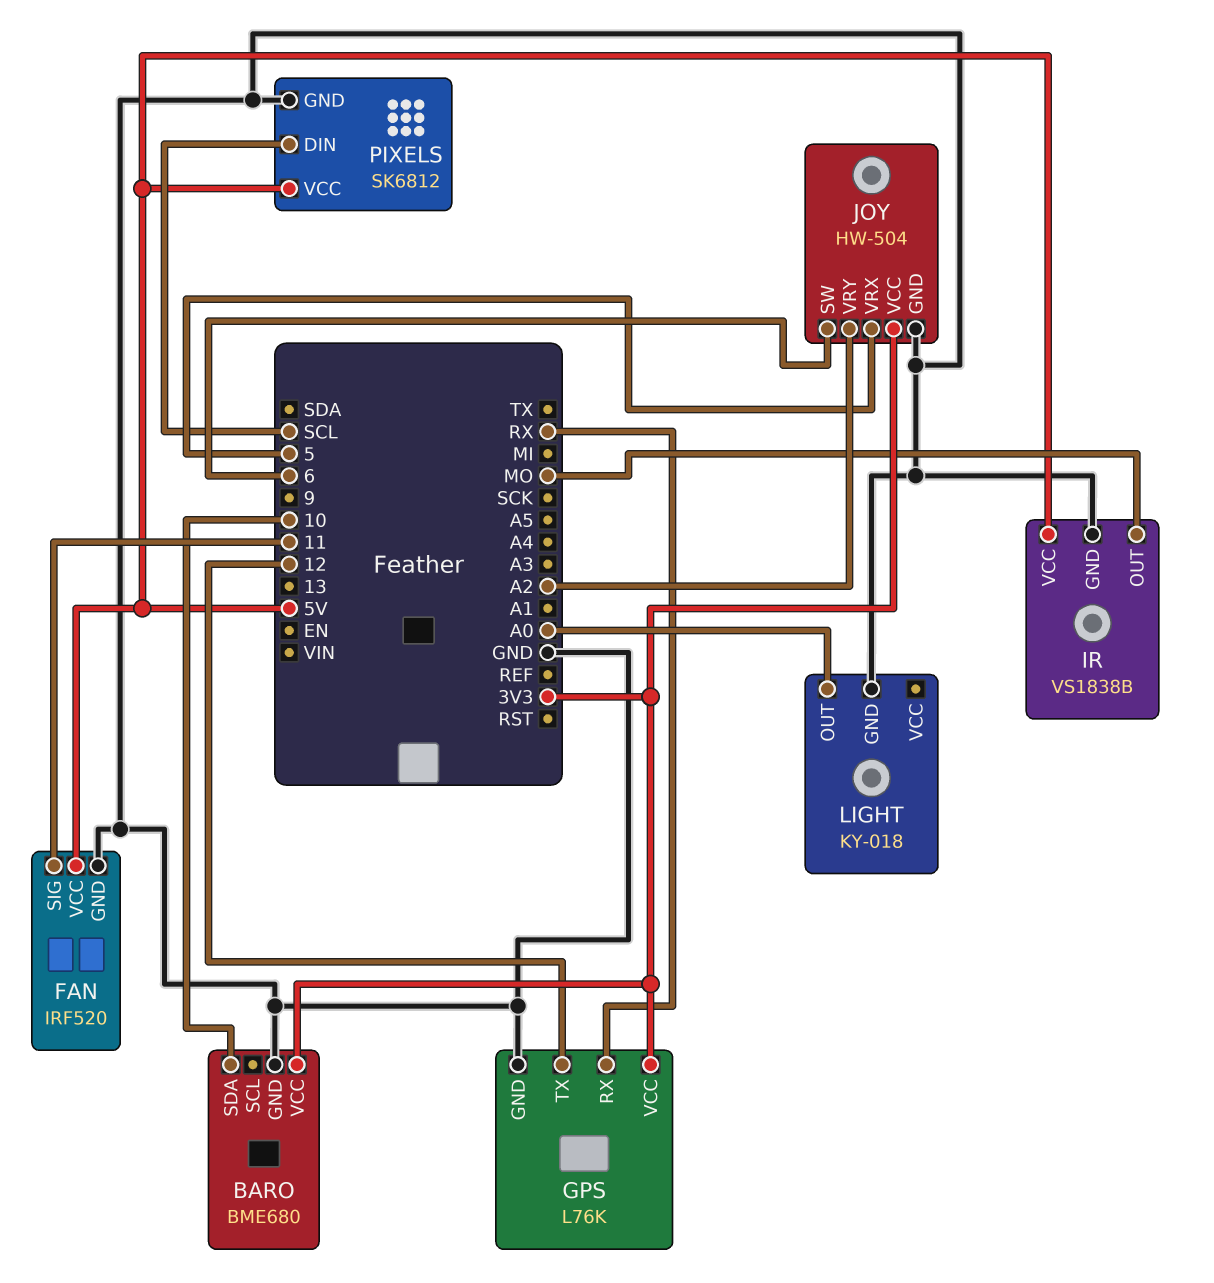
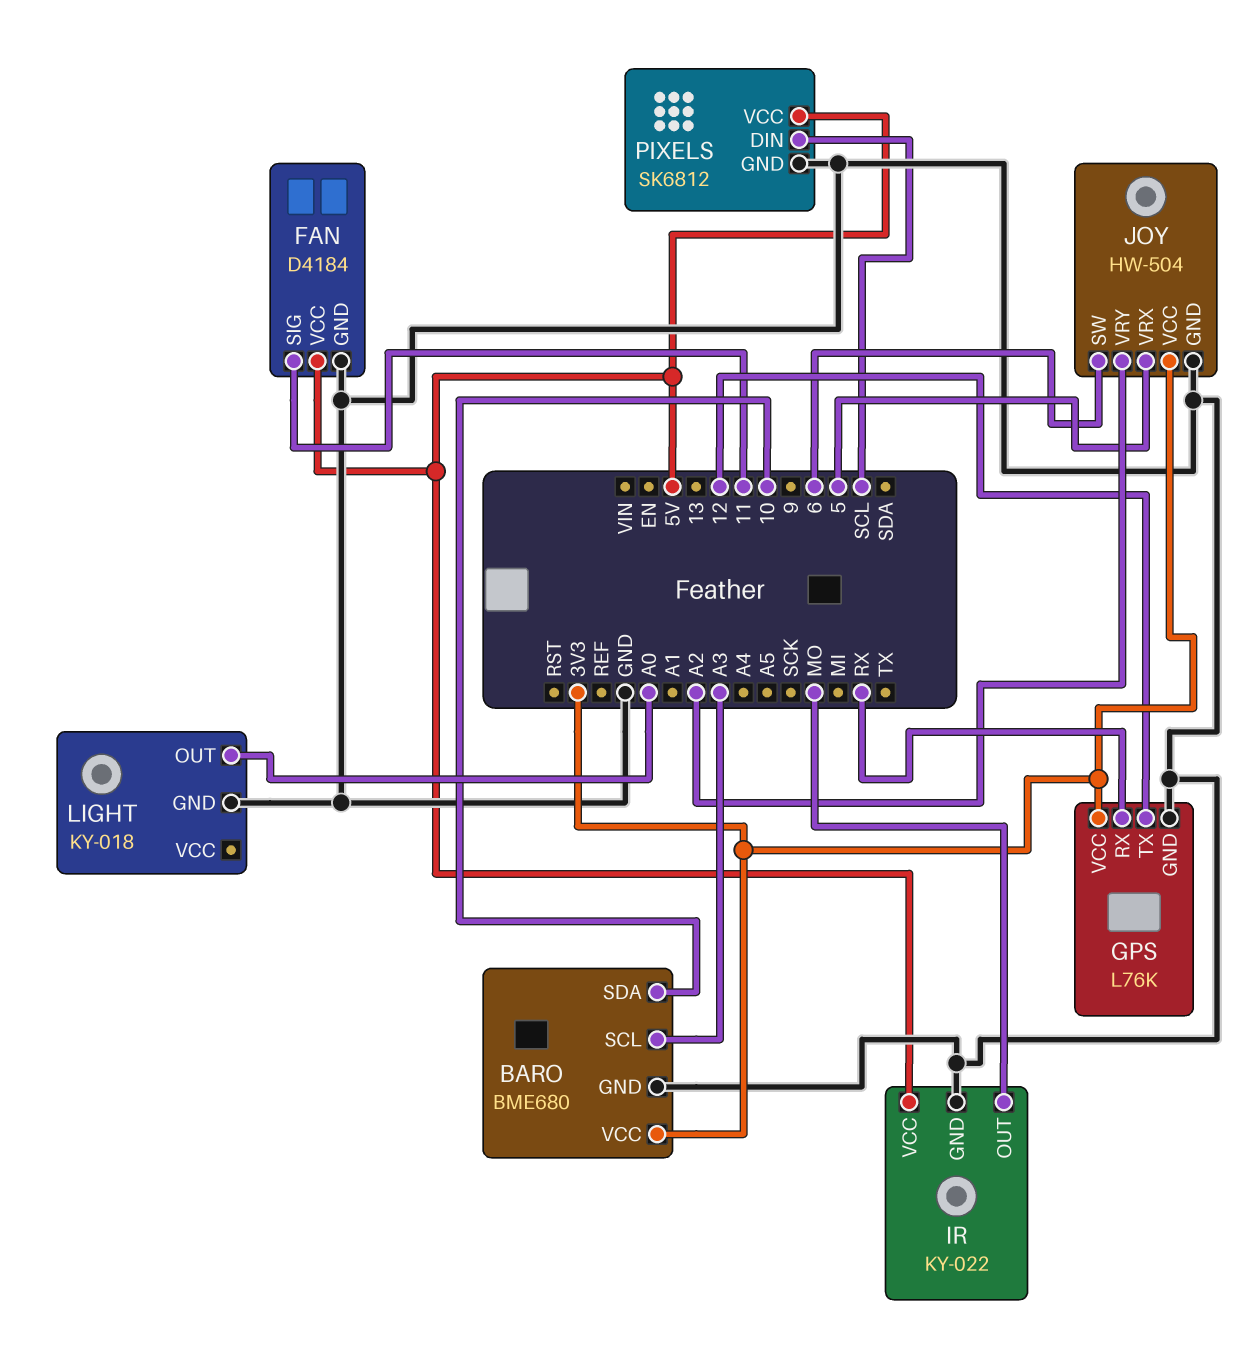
BARO pin SCL: none -> A3
FAN: IRF520 -> D4184
IR: VS1838B -> KY-022

